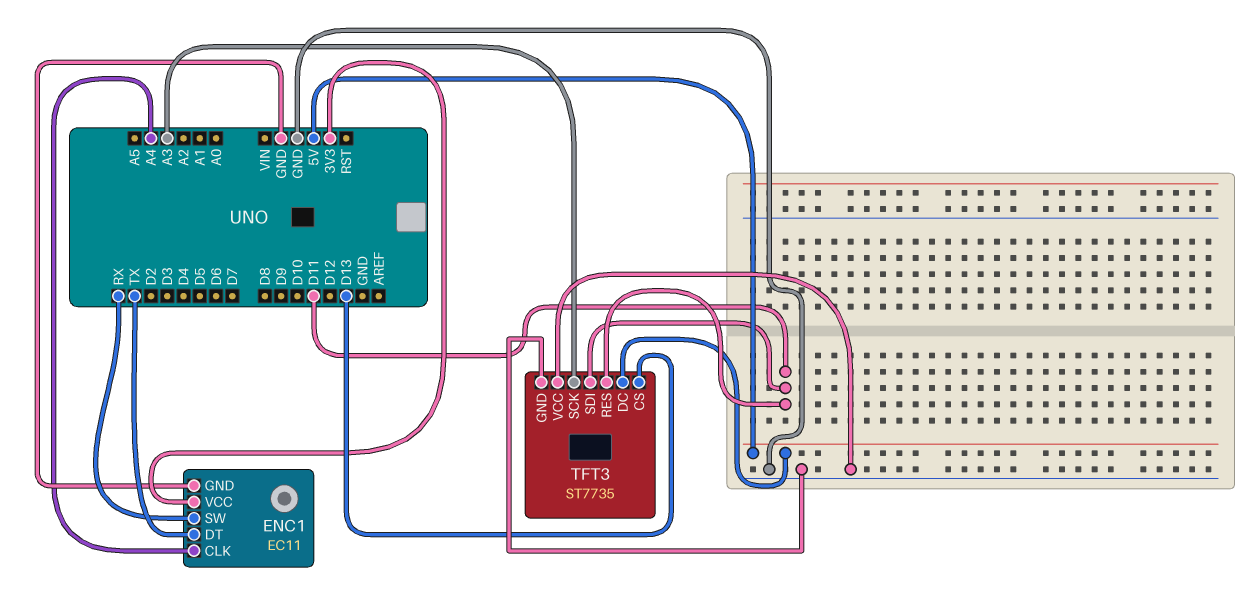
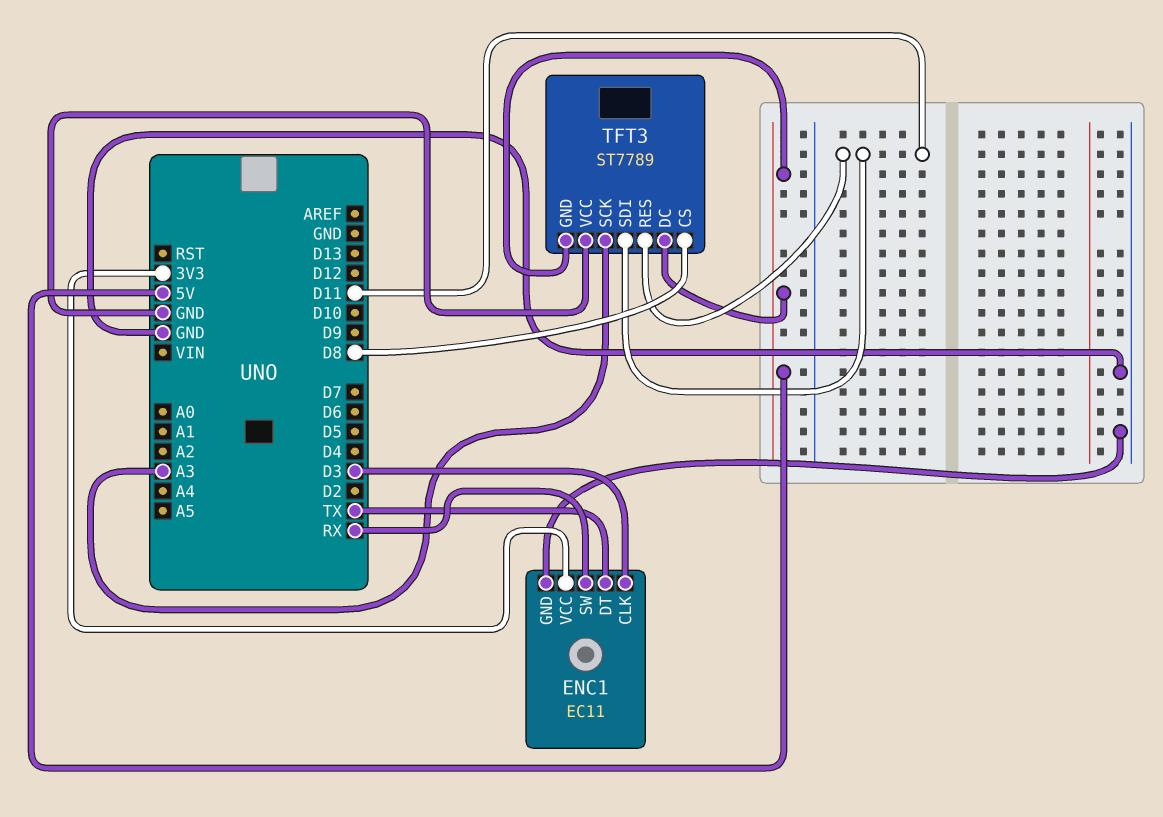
ENC1 pin CLK: A4 -> D3
TFT3: ST7735 -> ST7789
TFT3 pin CS: D13 -> D8
TFT3 pin GND: GND -> 5V

